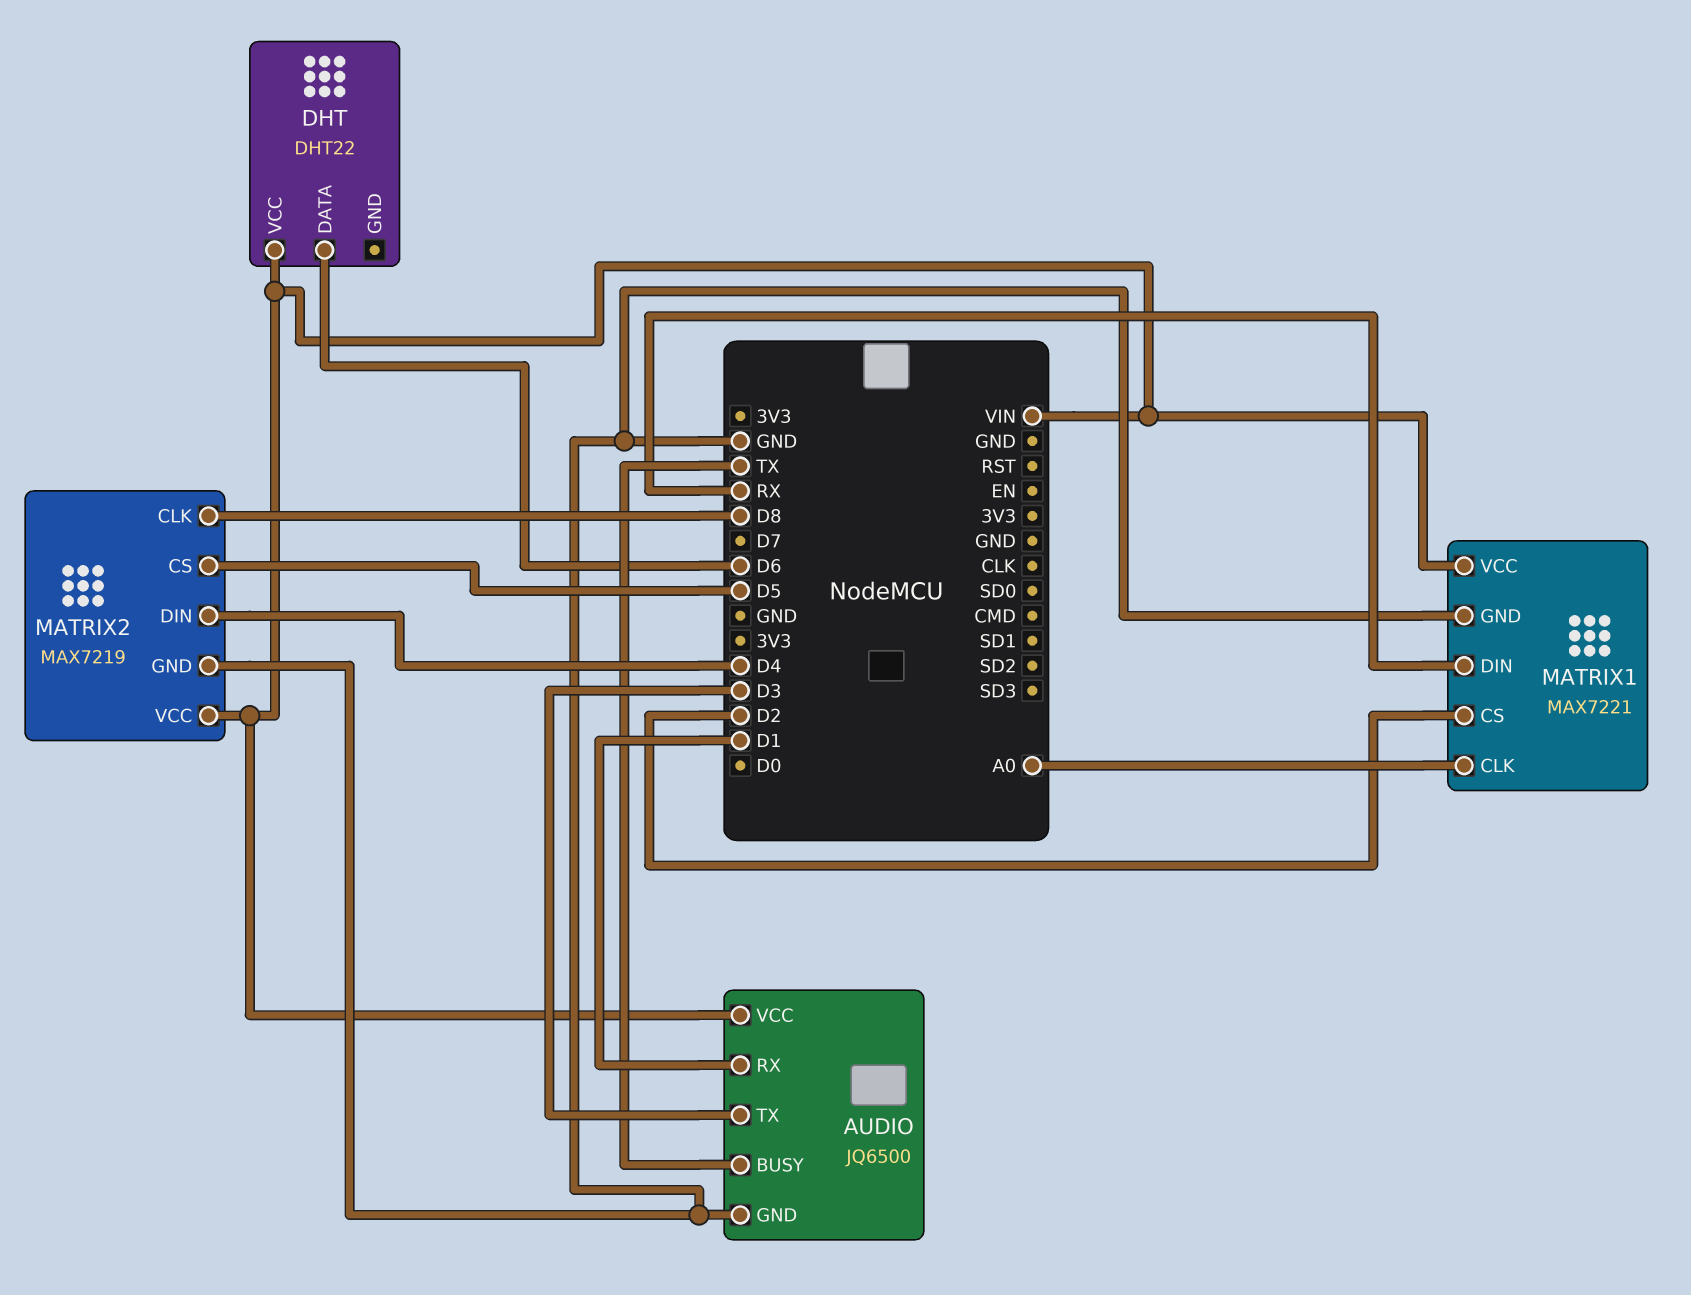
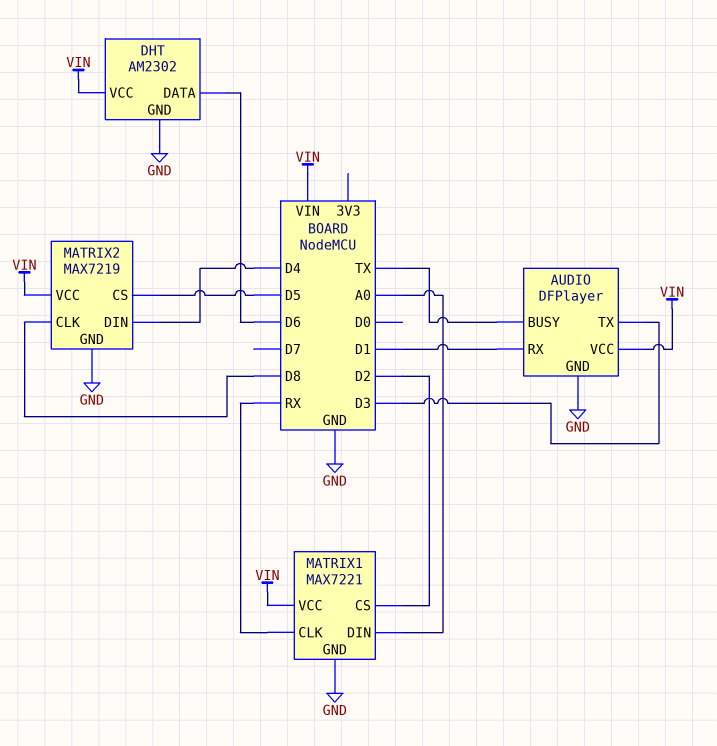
AUDIO: JQ6500 -> DFPlayer
DHT: DHT22 -> AM2302
DHT pin GND: none -> GND
MATRIX1 pin CLK: A0 -> RX
MATRIX1 pin DIN: RX -> A0

